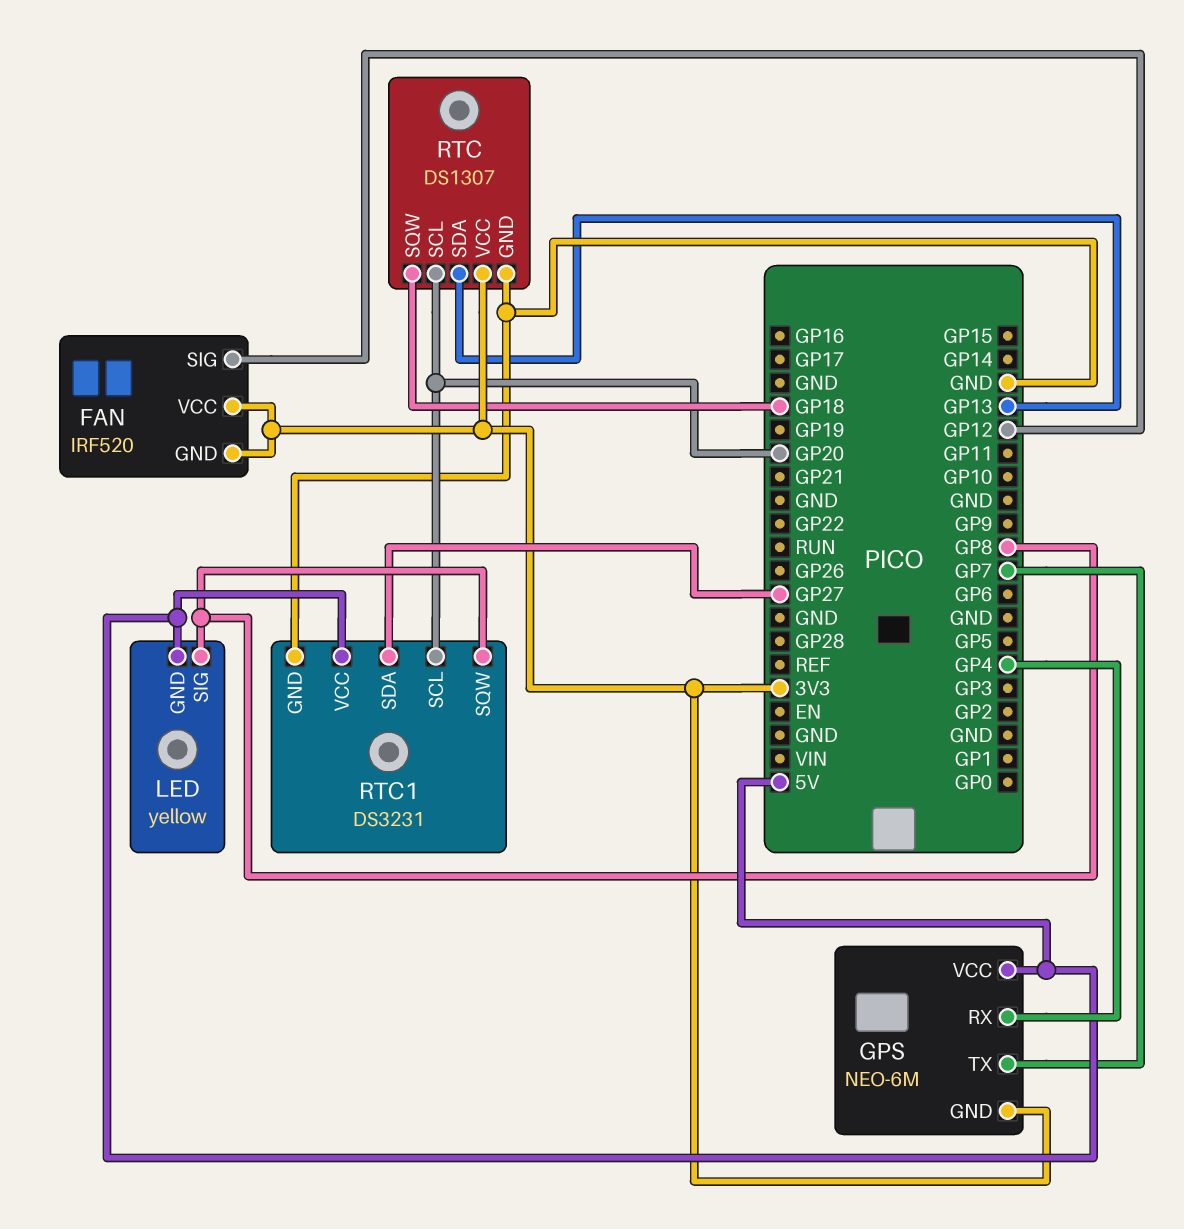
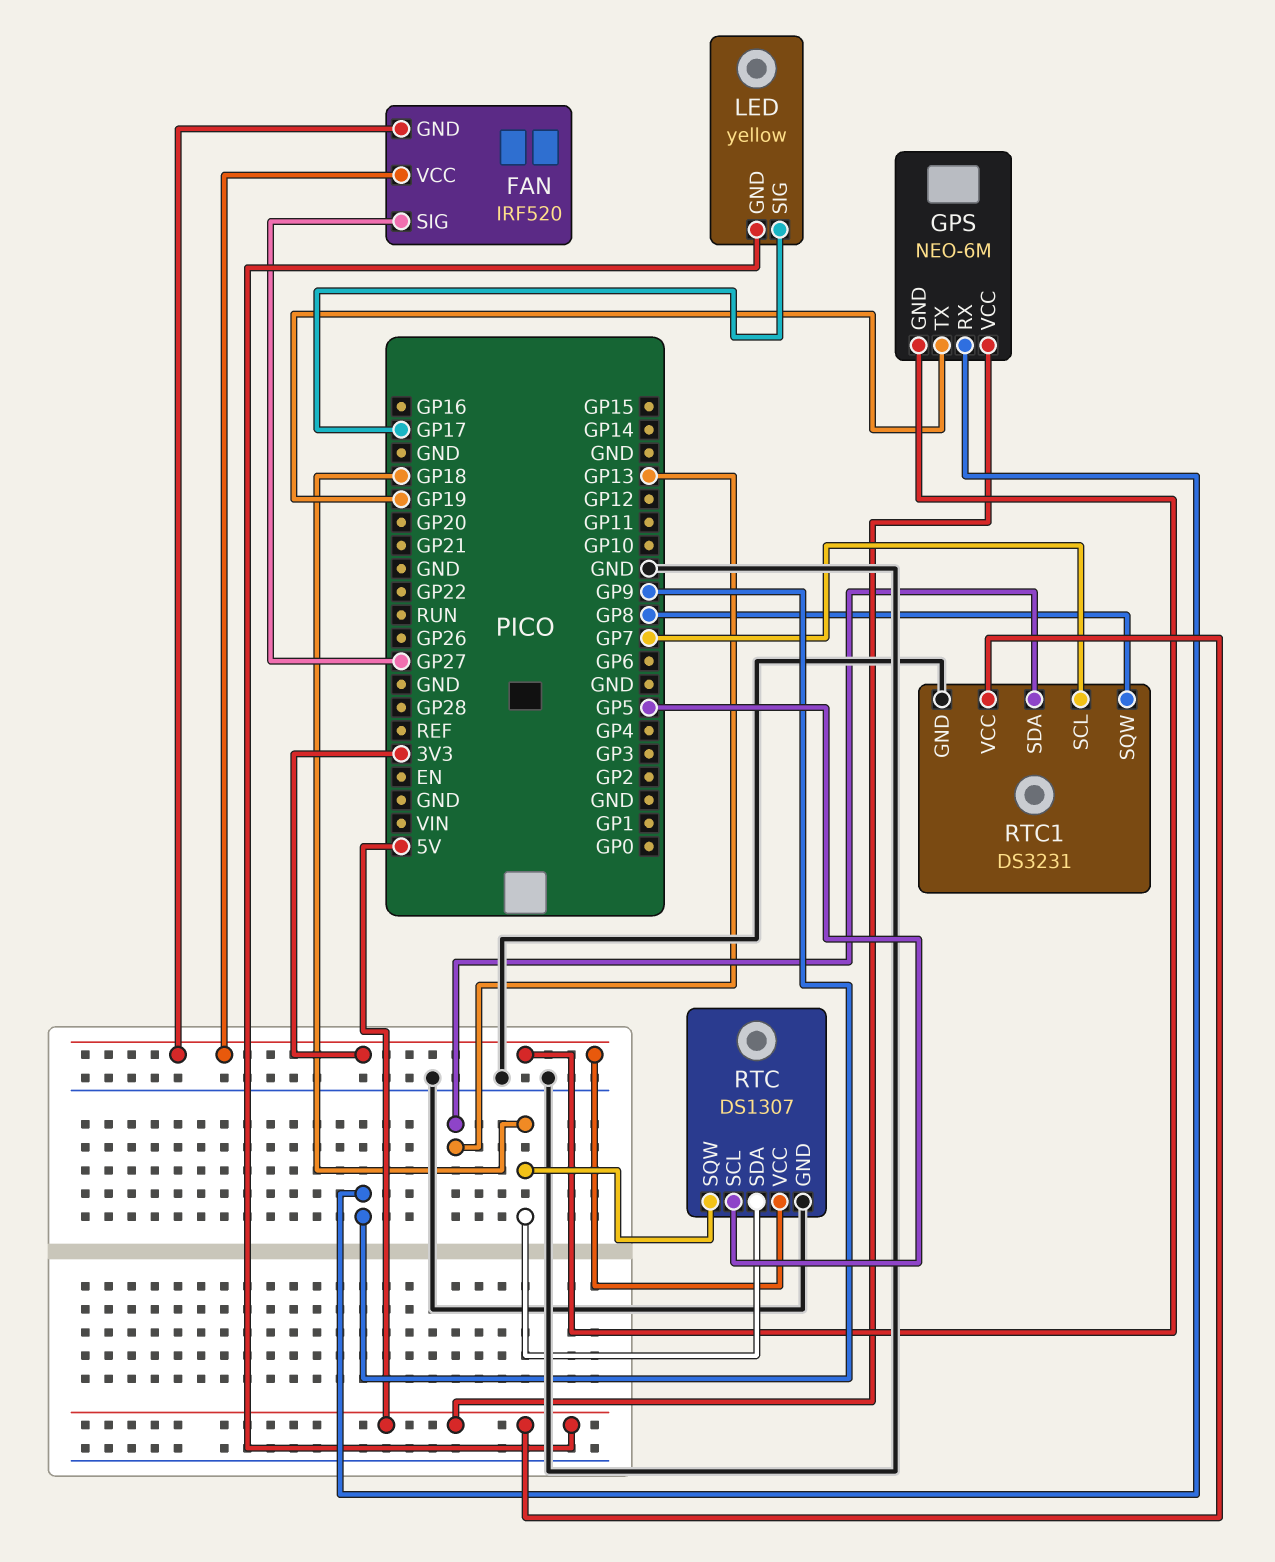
FAN pin SIG: GP12 -> GP27
GPS pin RX: GP4 -> GP9
GPS pin TX: GP7 -> GP19
LED pin SIG: GP8 -> GP17
RTC pin SCL: GP20 -> GP5
RTC pin SDA: GP13 -> GP18
RTC1 pin SCL: GP20 -> GP7
RTC1 pin SDA: GP27 -> GP13

